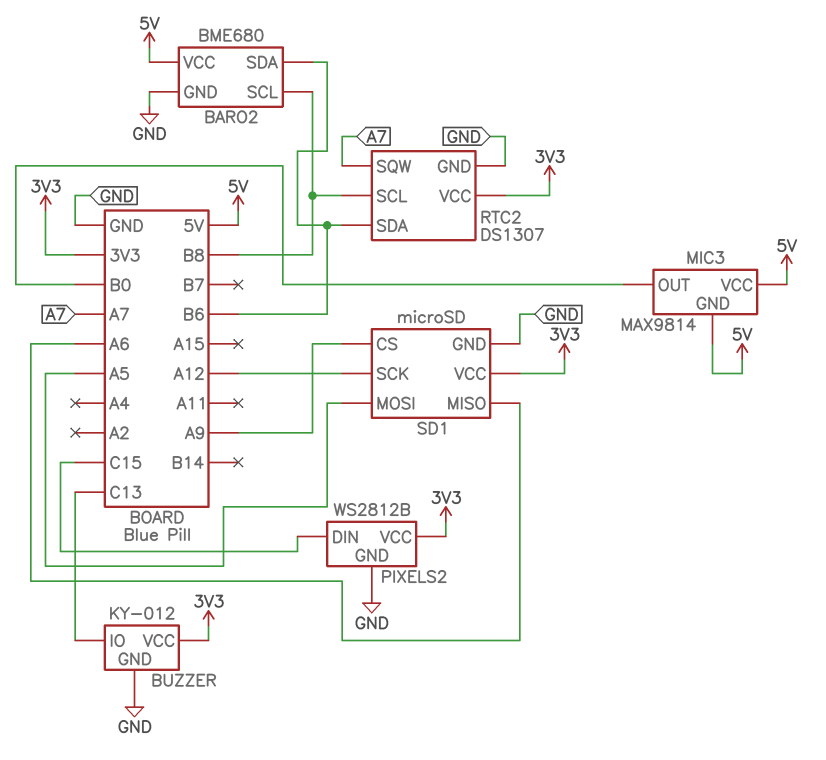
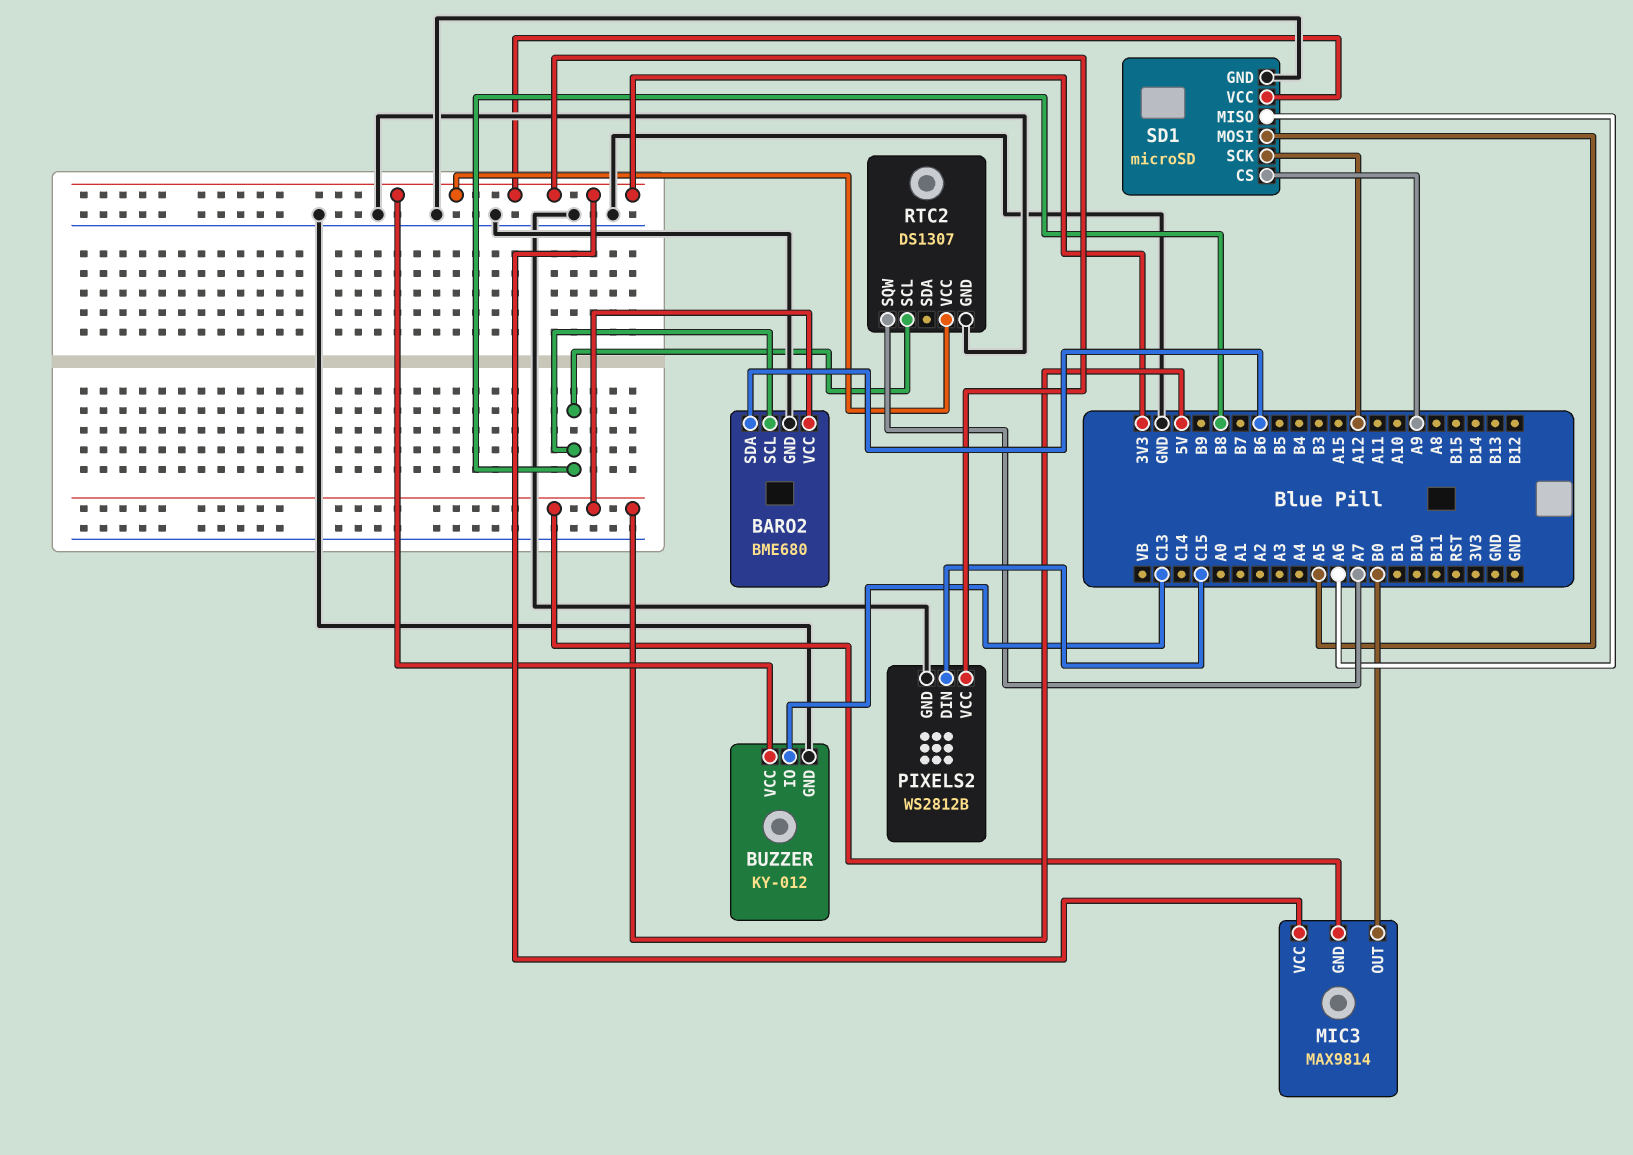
MIC3 pin VCC: 5V -> 3V3
RTC2 pin SDA: B6 -> none

